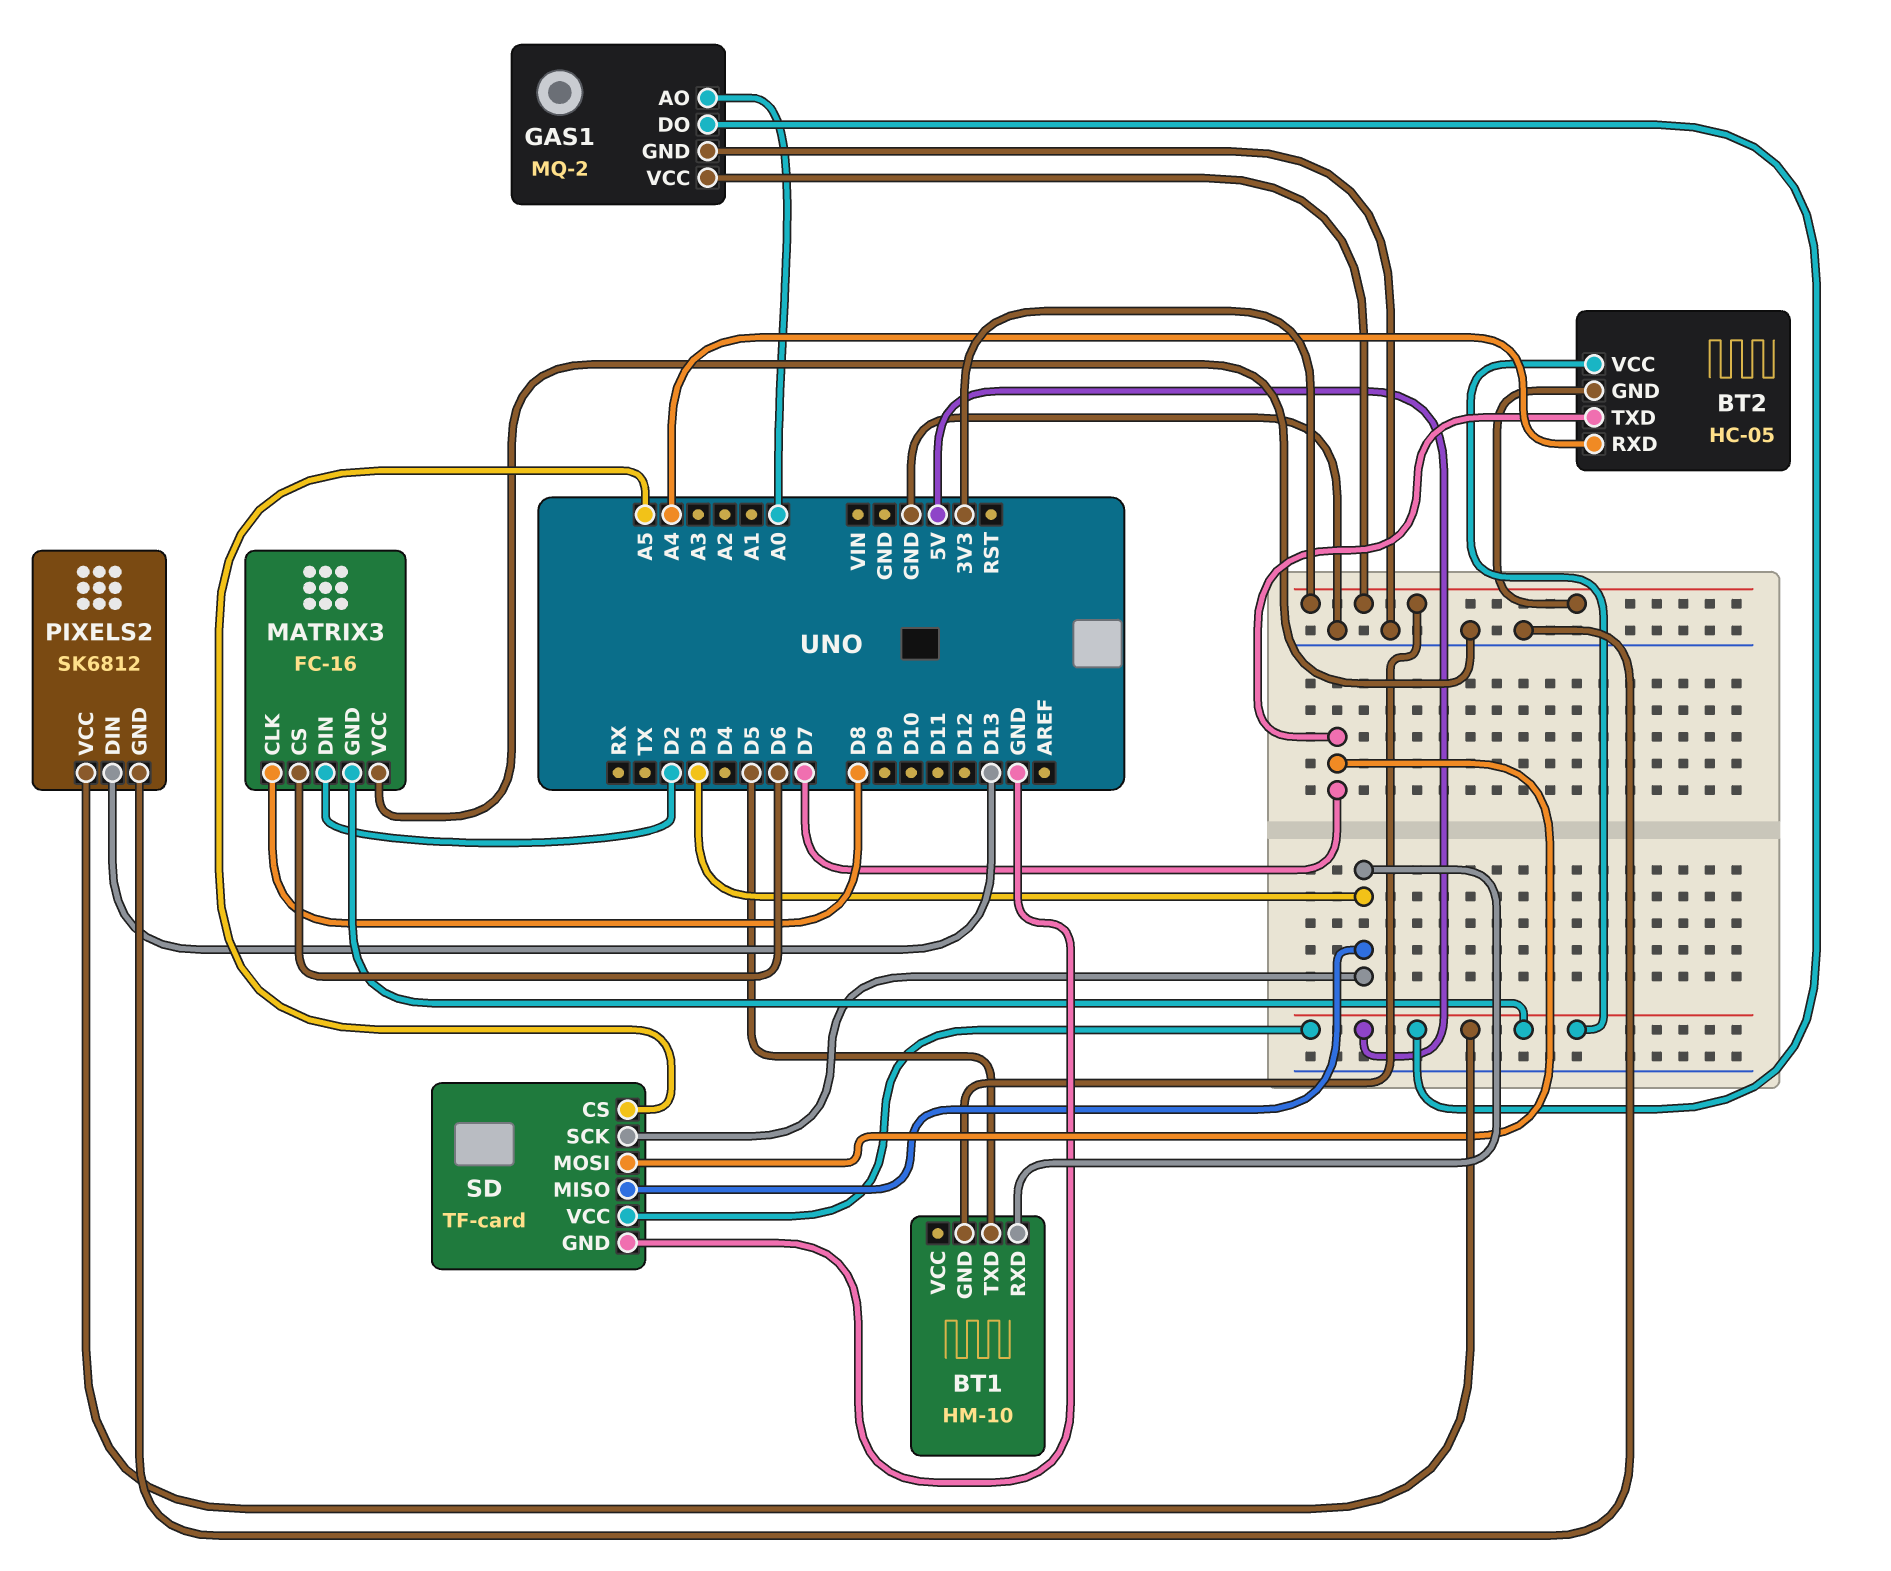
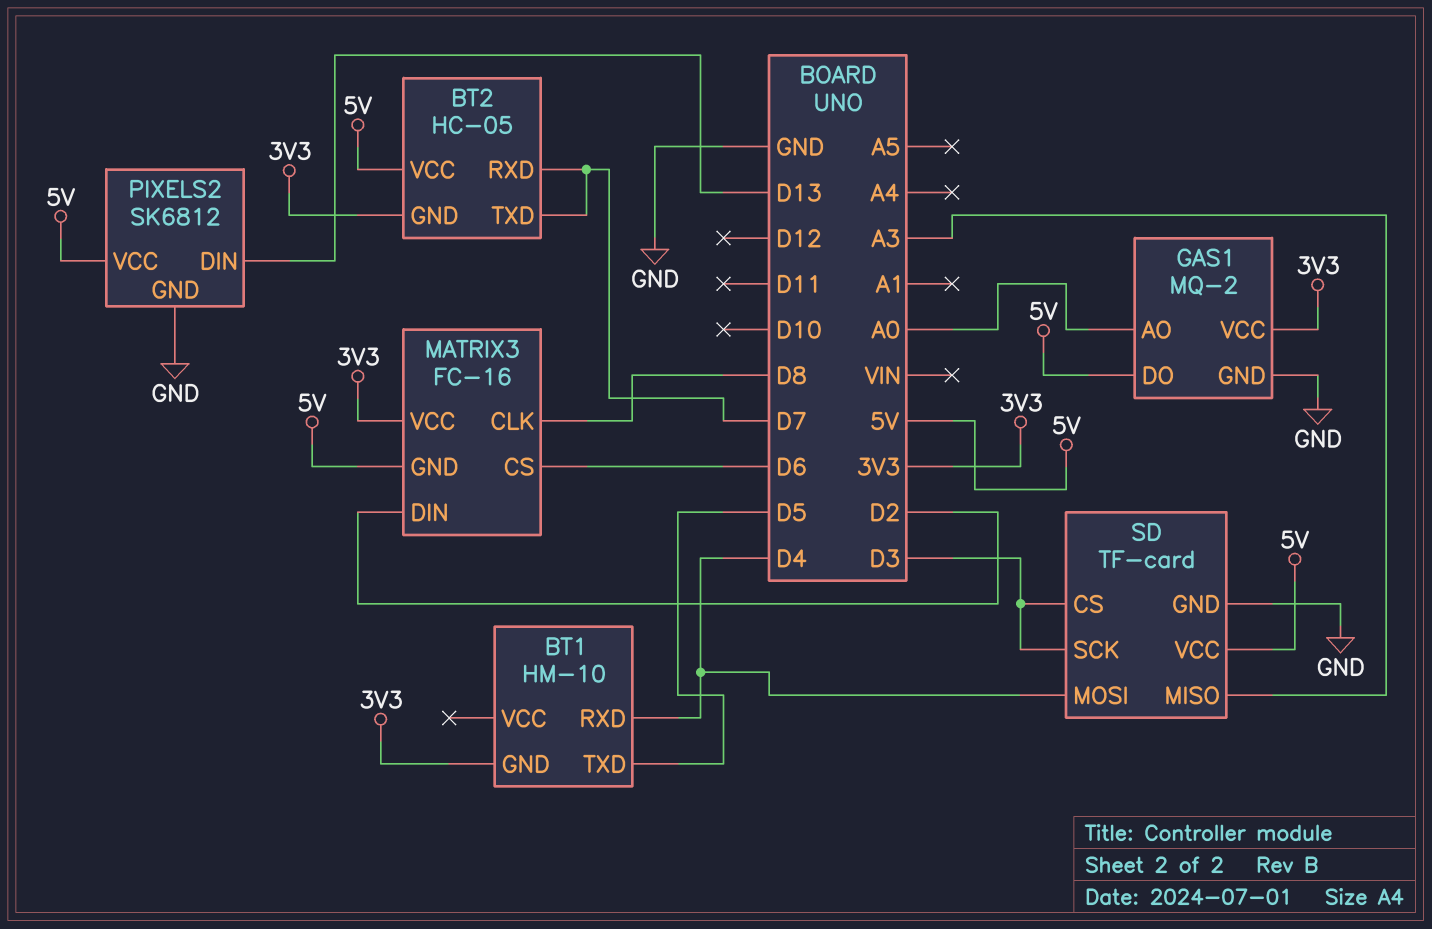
BT1 pin RXD: D3 -> D4
BT2 pin RXD: A4 -> D7
MATRIX3 pin VCC: GND -> 3V3
SD pin CS: A5 -> D3
SD pin MISO: D3 -> A3
SD pin MOSI: D7 -> D4

